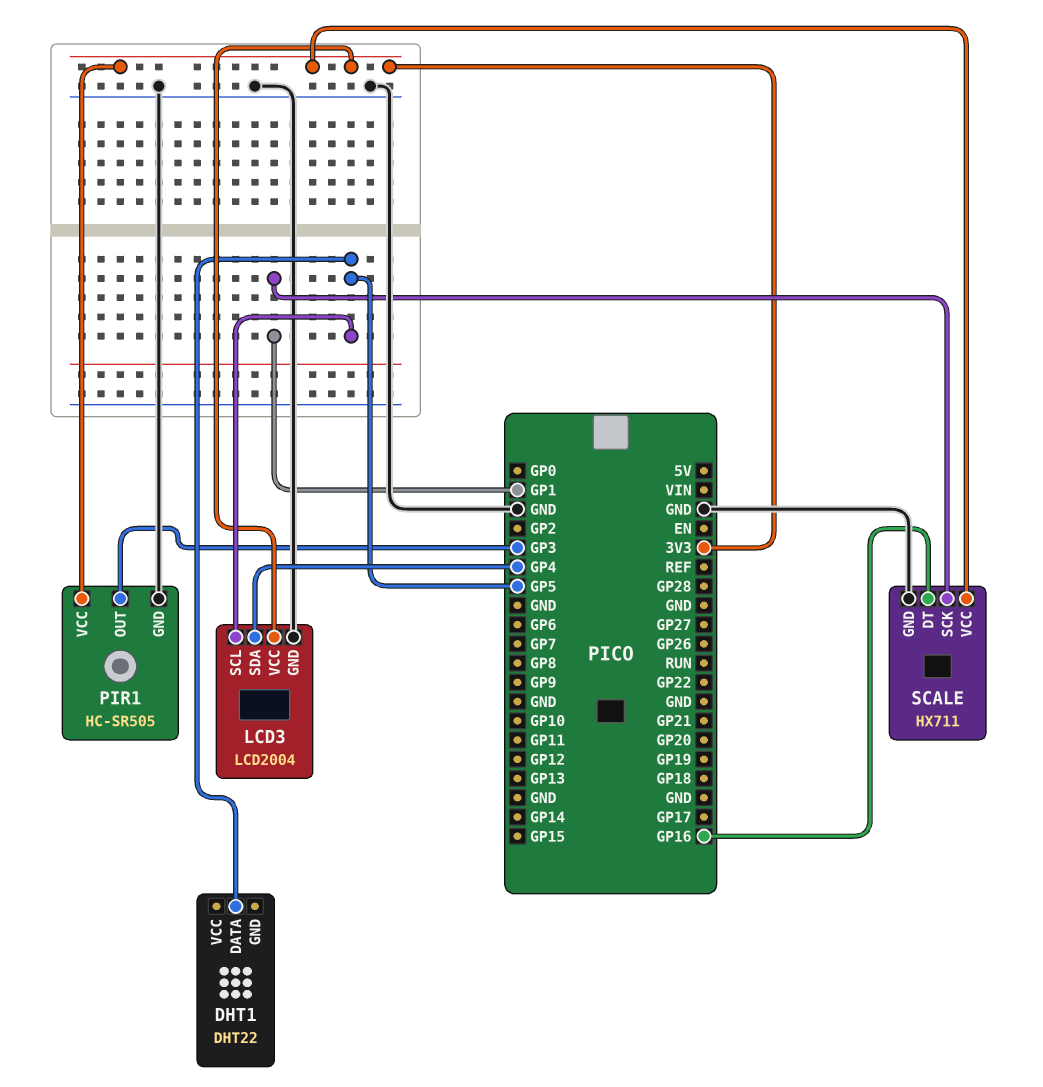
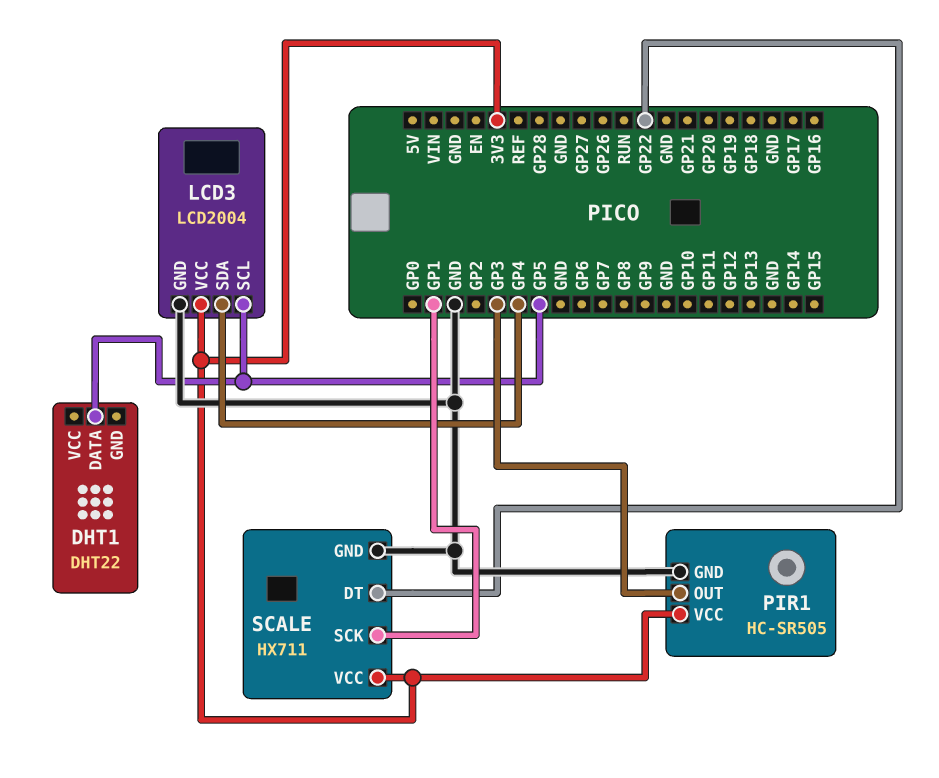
SCALE pin DT: GP16 -> GP22

